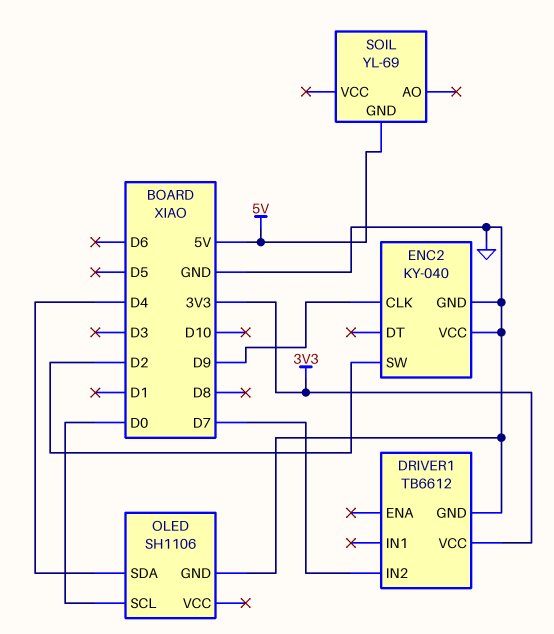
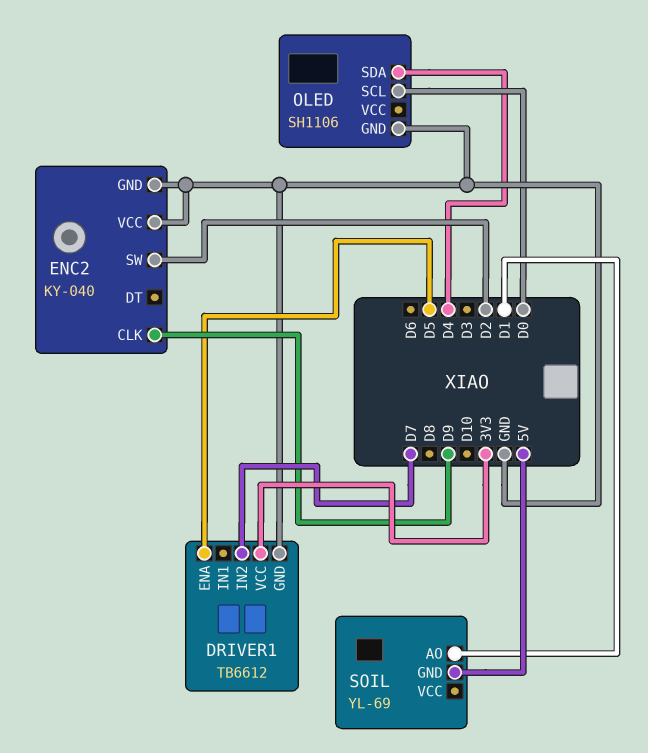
DRIVER1 pin ENA: none -> D5
SOIL pin AO: none -> D1

